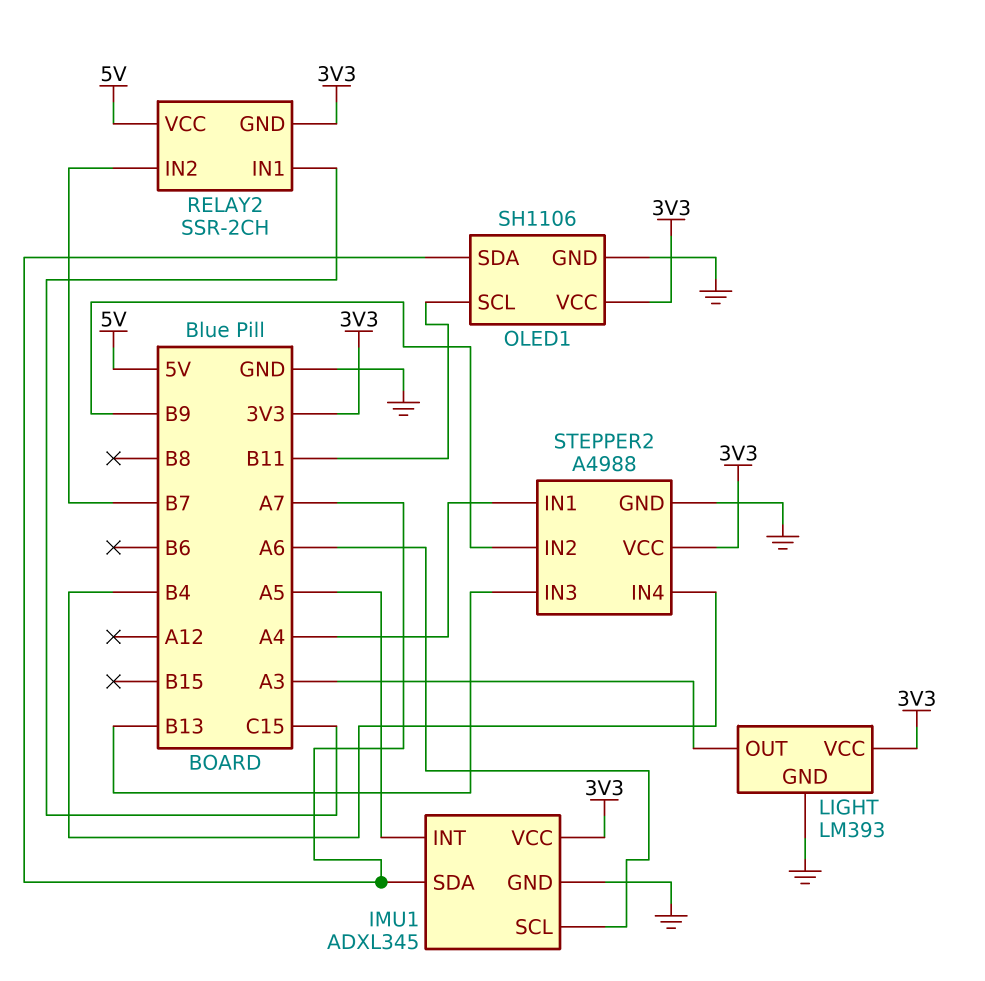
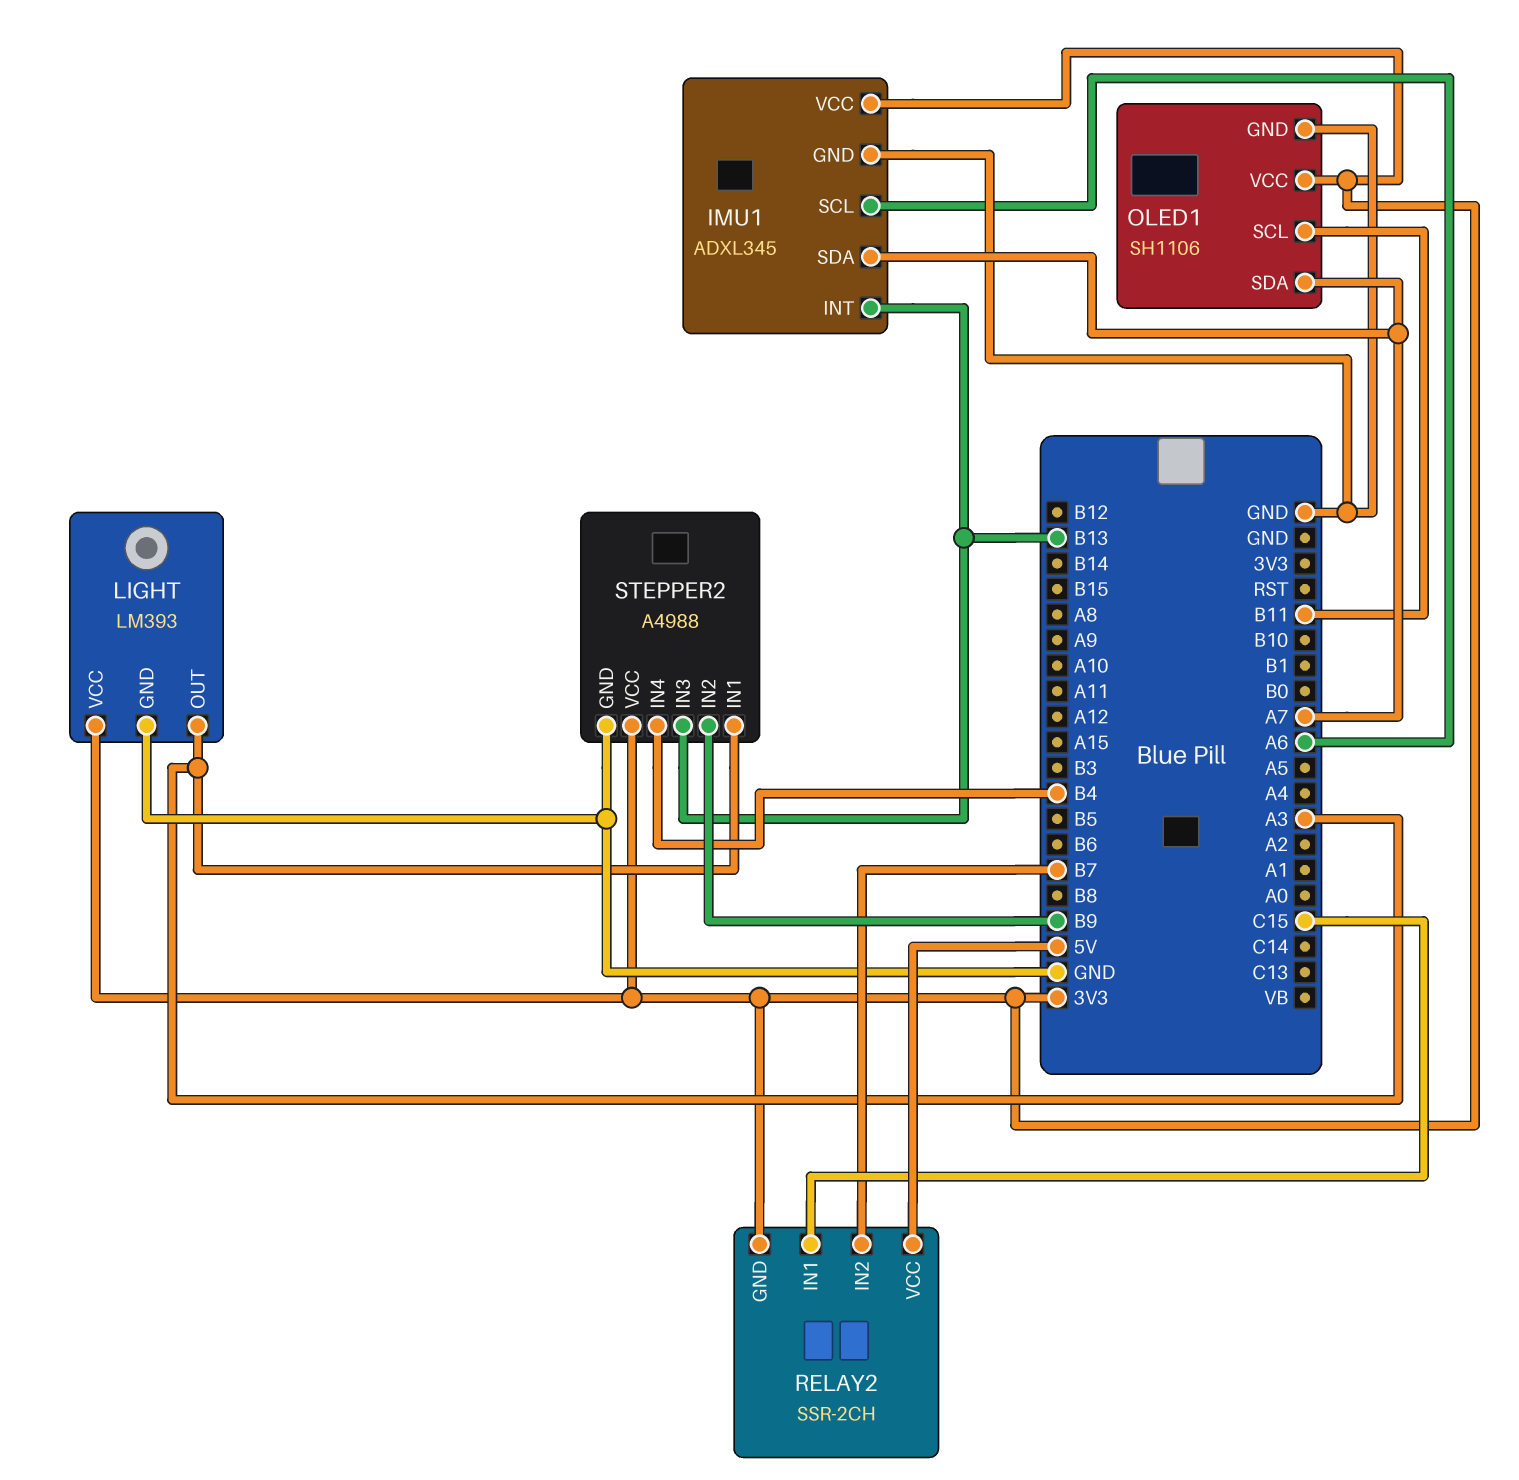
IMU1 pin INT: A5 -> B13
STEPPER2 pin IN1: A4 -> A3

